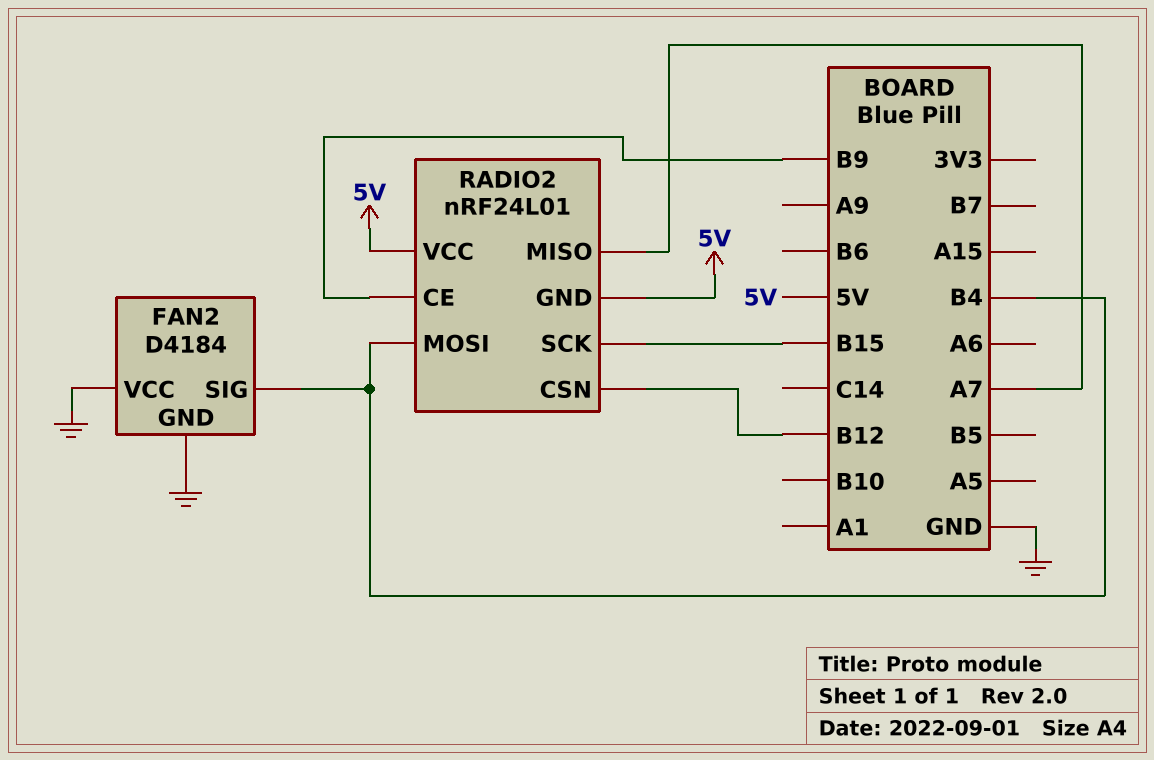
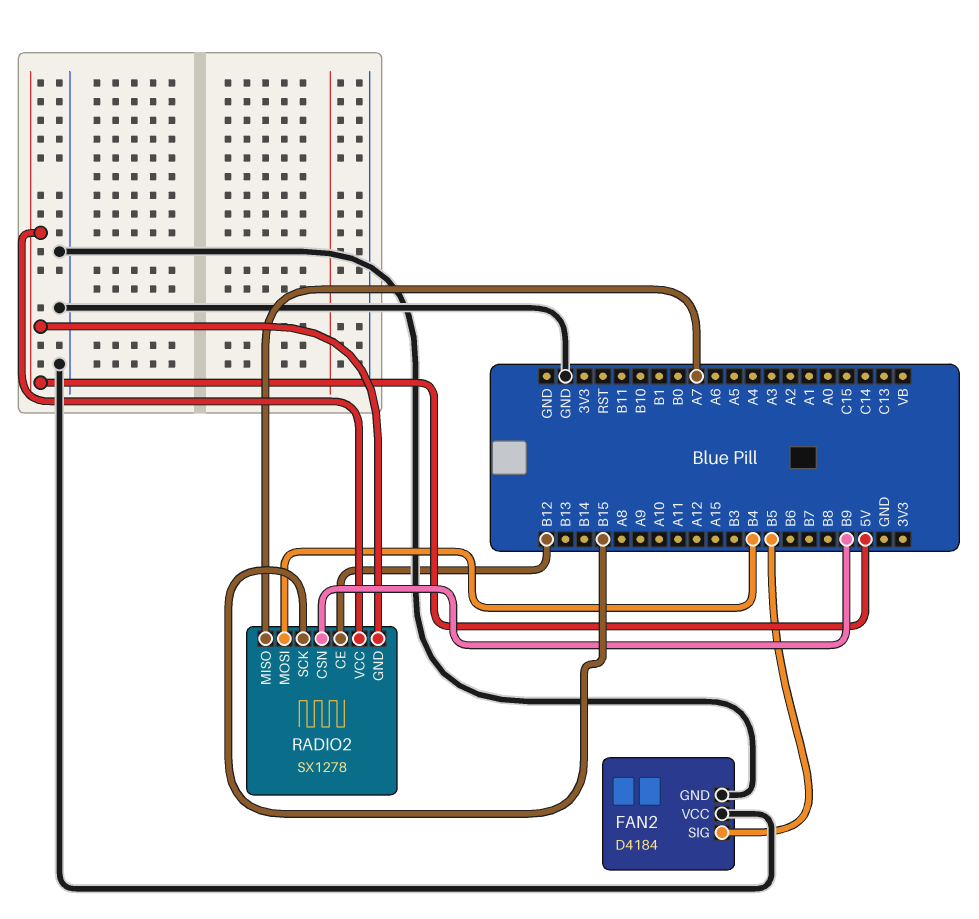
FAN2 pin SIG: B4 -> B5
RADIO2: nRF24L01 -> SX1278
RADIO2 pin CE: B9 -> B12
RADIO2 pin CSN: B12 -> B9

